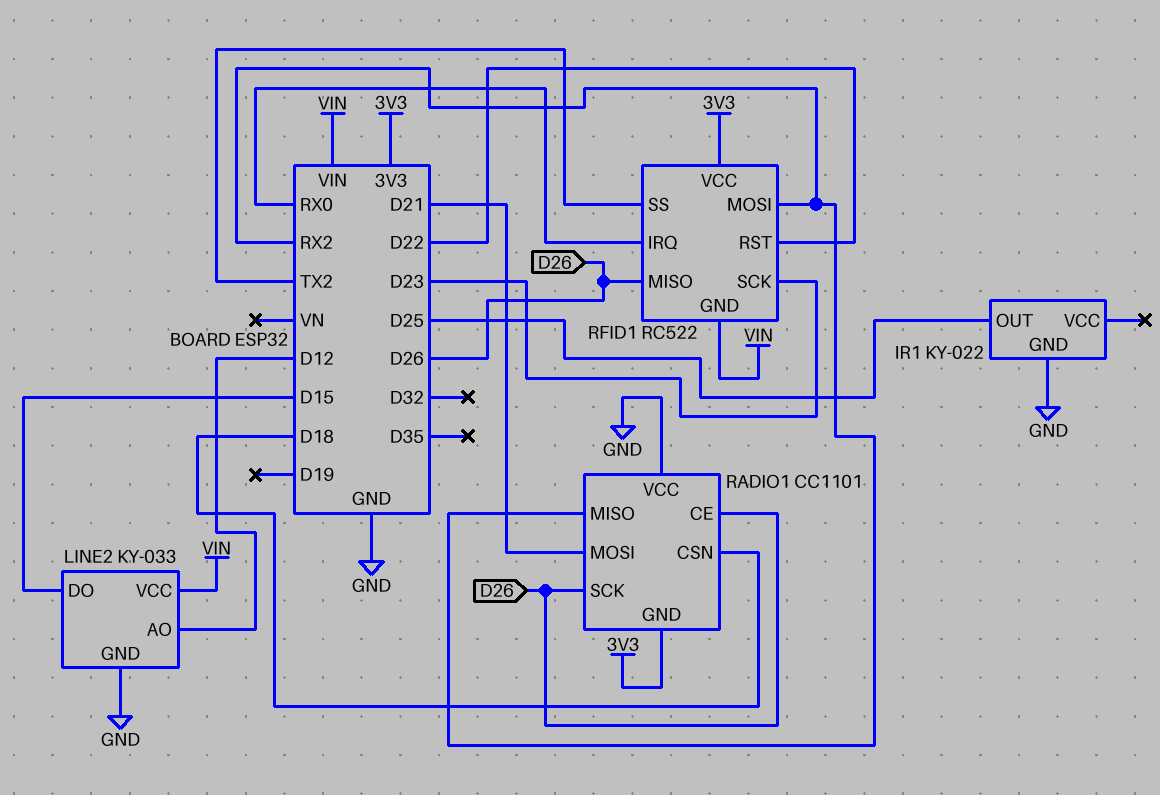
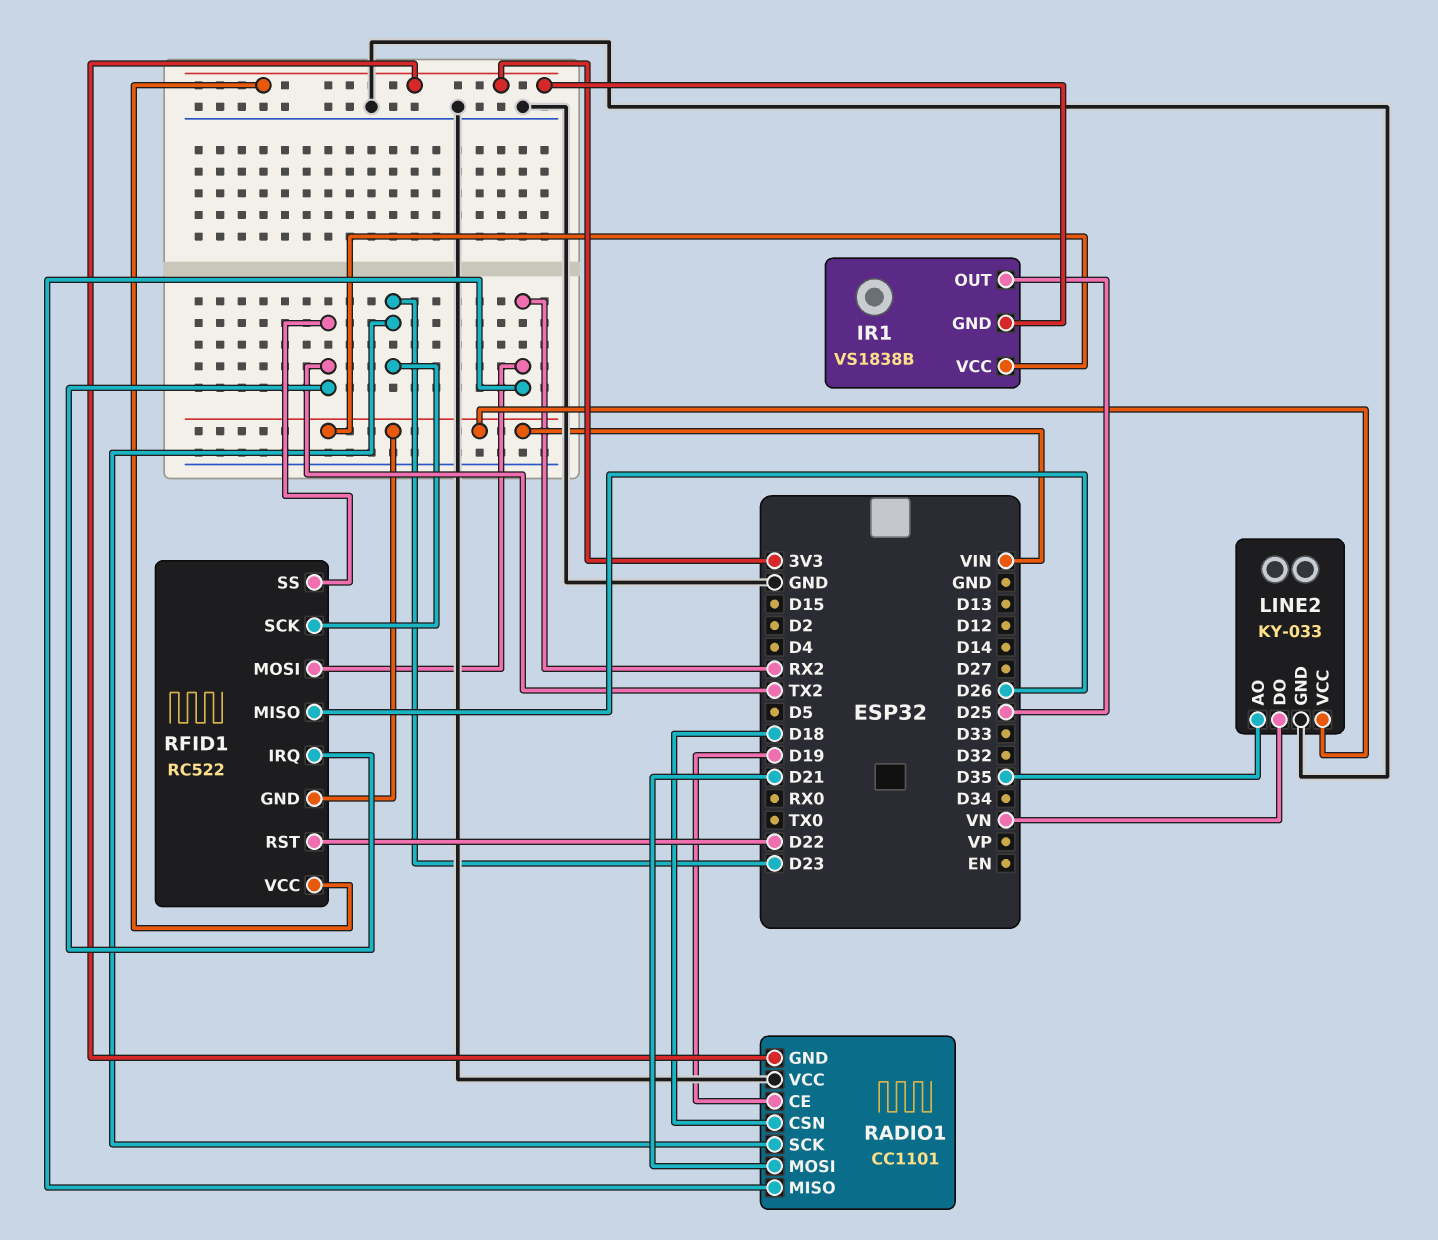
IR1: KY-022 -> VS1838B
IR1 pin GND: GND -> 3V3
IR1 pin VCC: none -> VIN
LINE2 pin AO: D12 -> D35
LINE2 pin DO: D15 -> VN
RADIO1 pin CE: D26 -> D19
RADIO1 pin SCK: D26 -> D23
RFID1 pin IRQ: RX0 -> TX2

